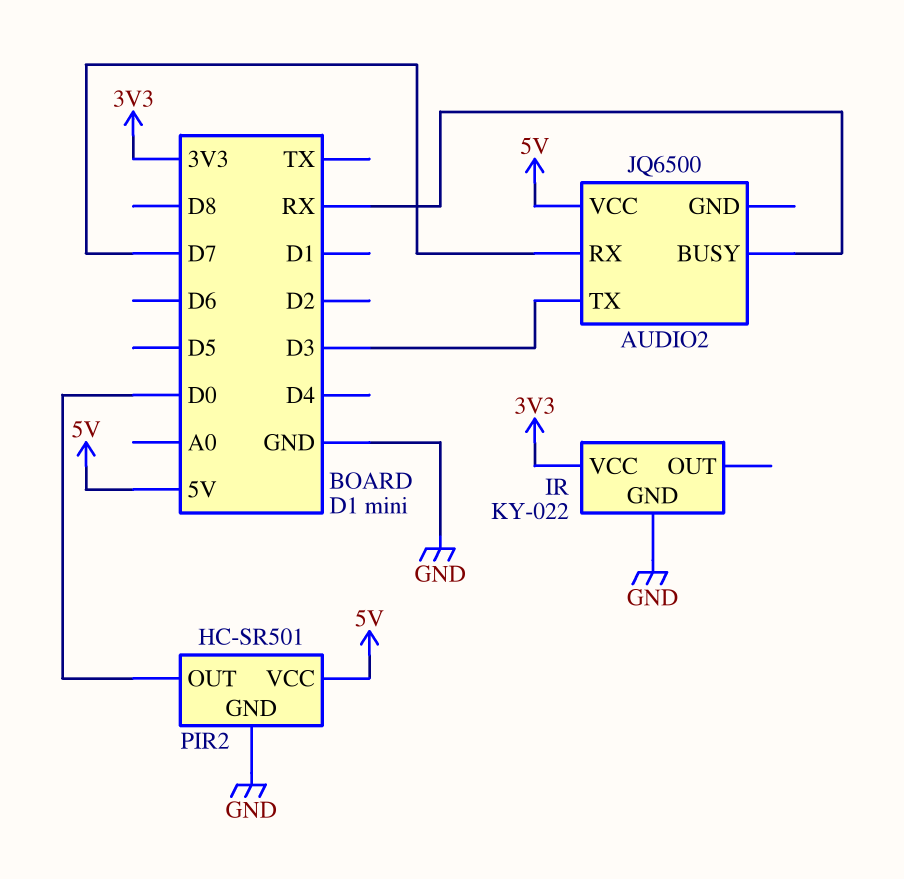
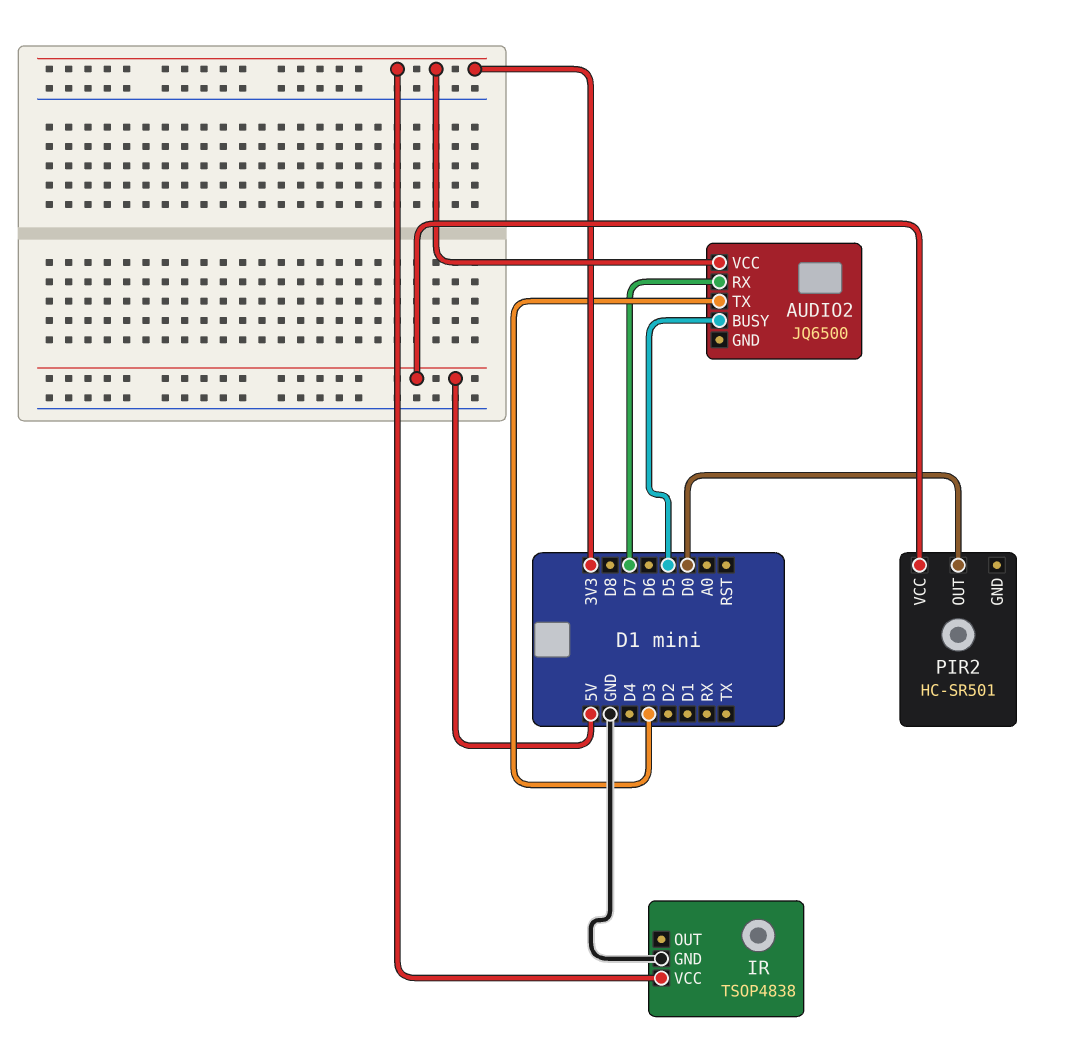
AUDIO2 pin BUSY: RX -> D5
AUDIO2 pin VCC: 5V -> 3V3
IR: KY-022 -> TSOP4838
PIR2 pin GND: GND -> none

